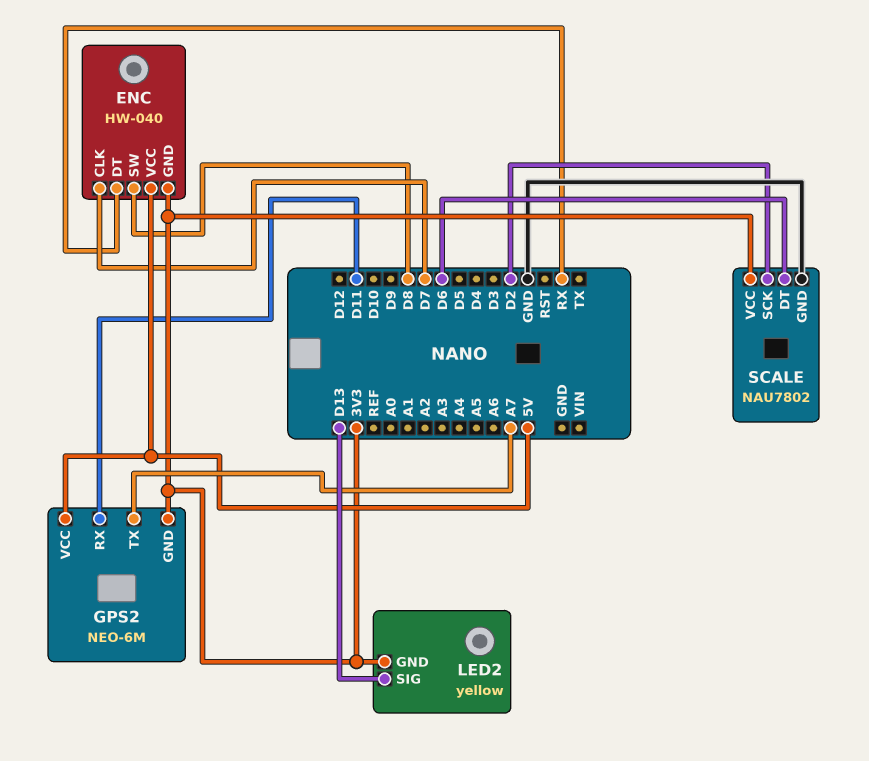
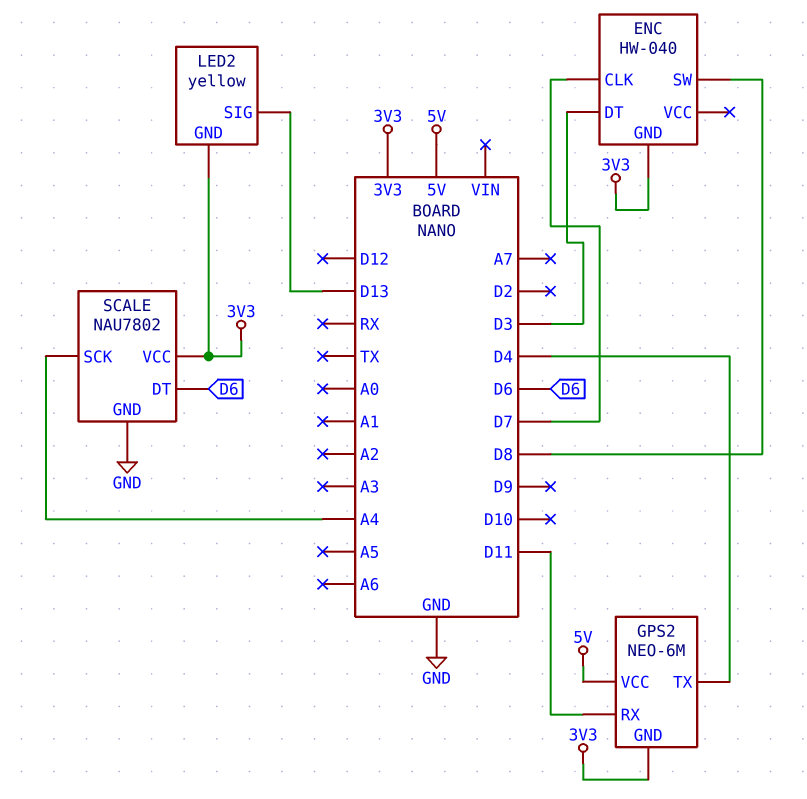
ENC pin DT: RX -> D3
ENC pin VCC: 5V -> none
GPS2 pin TX: A7 -> D4
SCALE pin SCK: D2 -> A4

